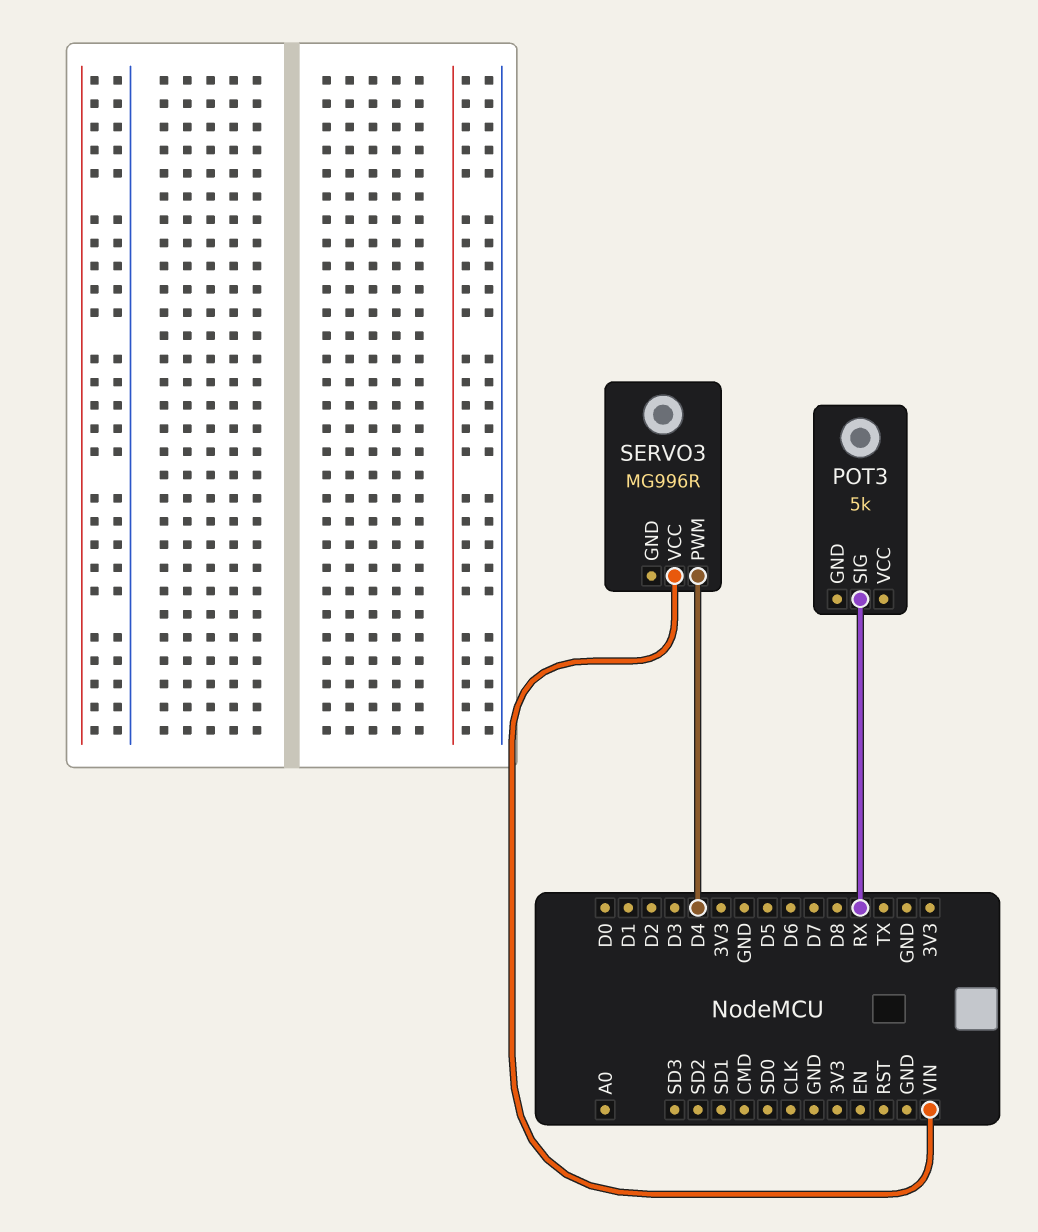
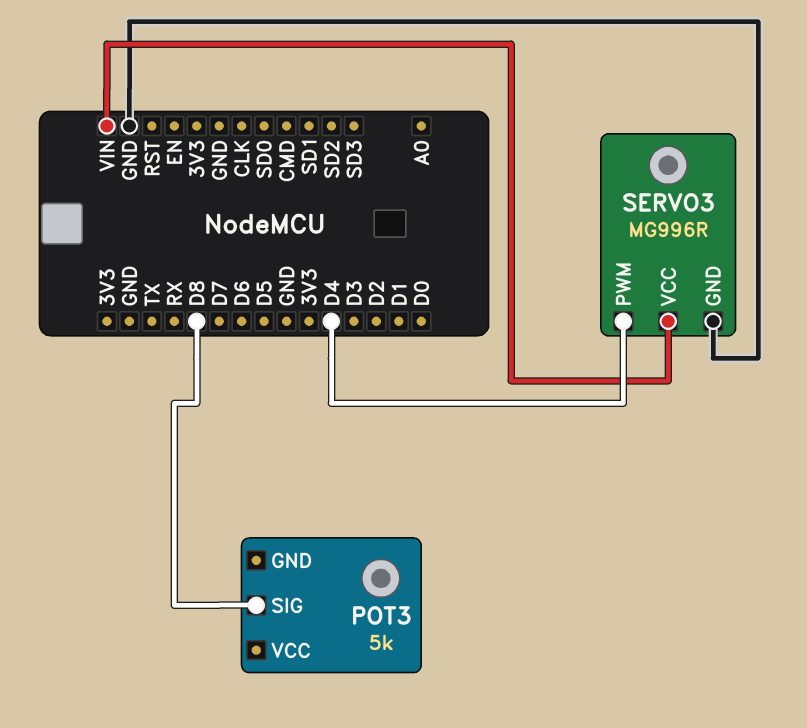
POT3 pin SIG: RX -> D8
SERVO3 pin GND: none -> GND

